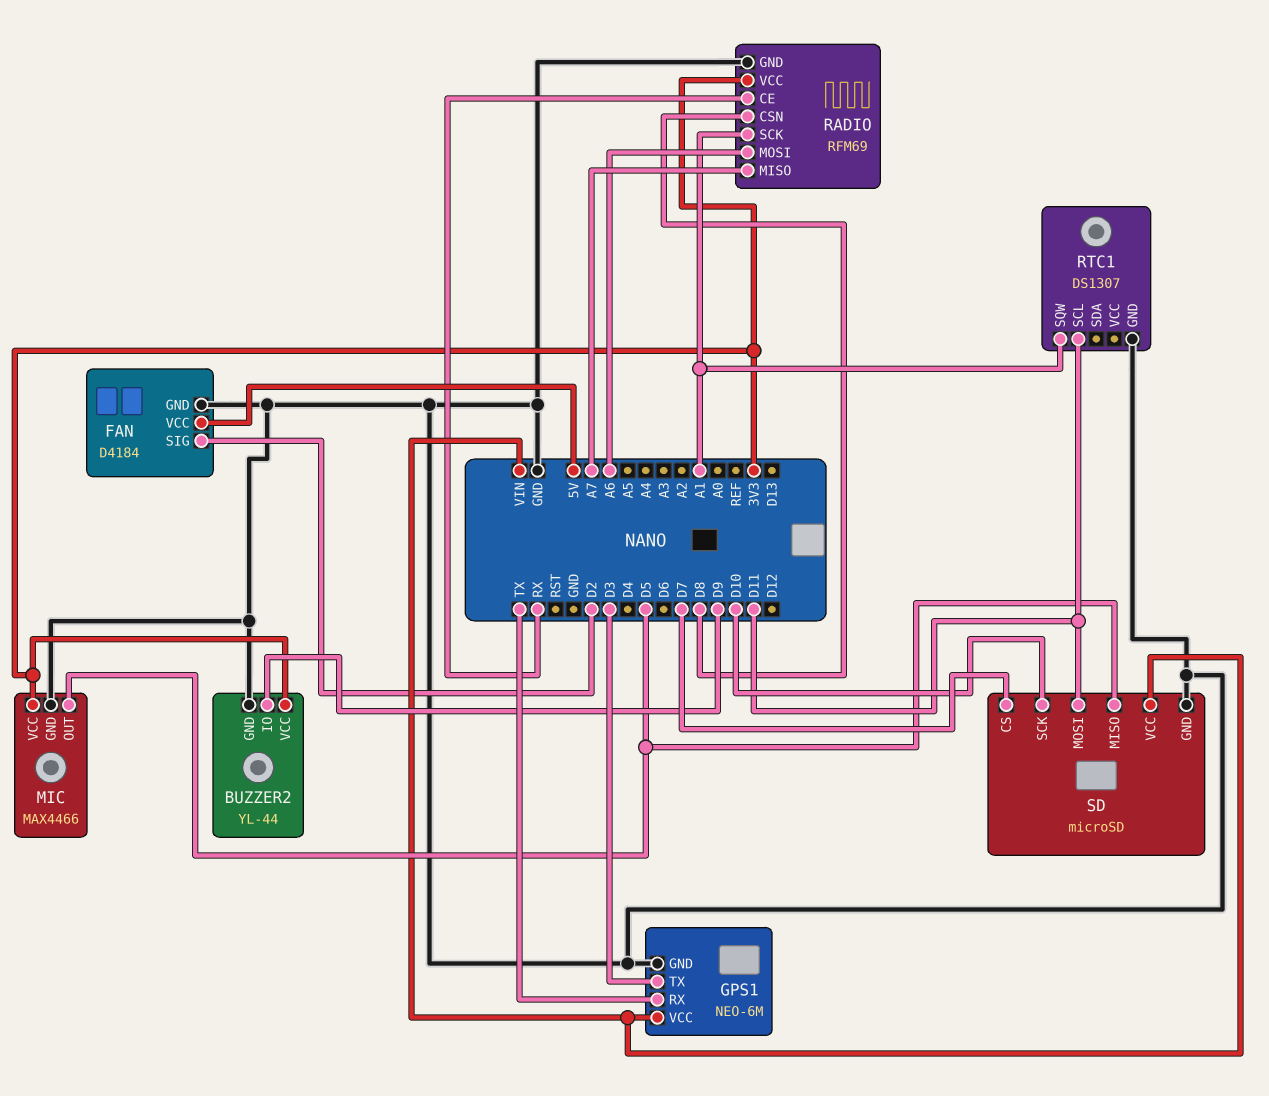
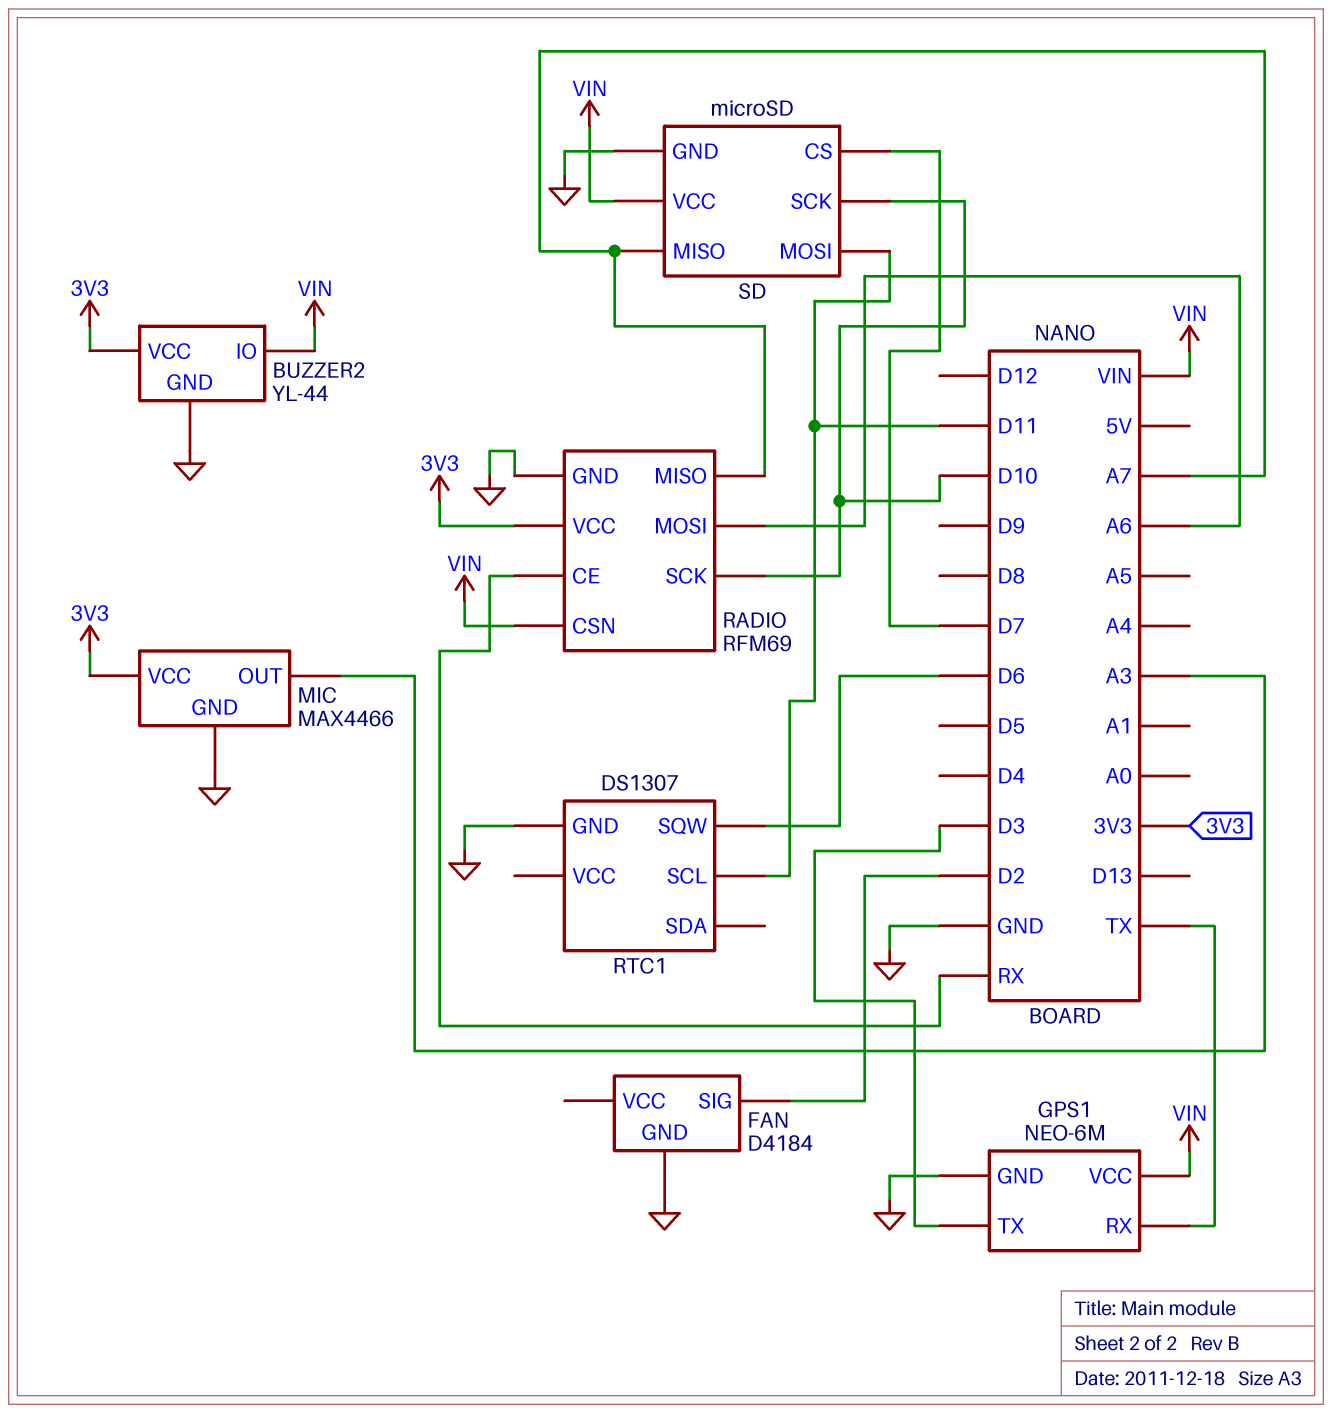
BUZZER2 pin IO: D9 -> VIN
FAN pin VCC: 5V -> none
MIC pin OUT: D5 -> A3
RADIO pin CSN: D8 -> VIN
RADIO pin SCK: A1 -> D10
RTC1 pin SQW: A1 -> D6
SD pin MISO: D5 -> A7

